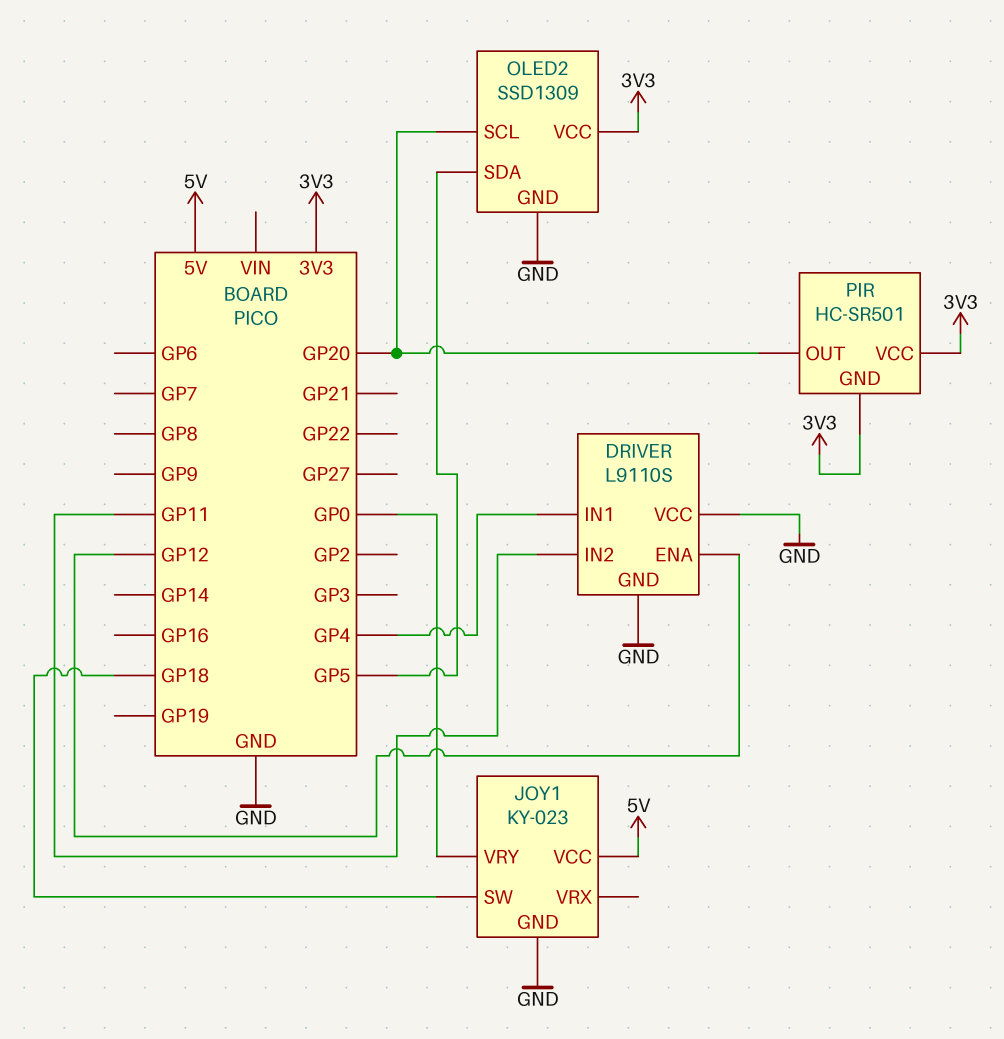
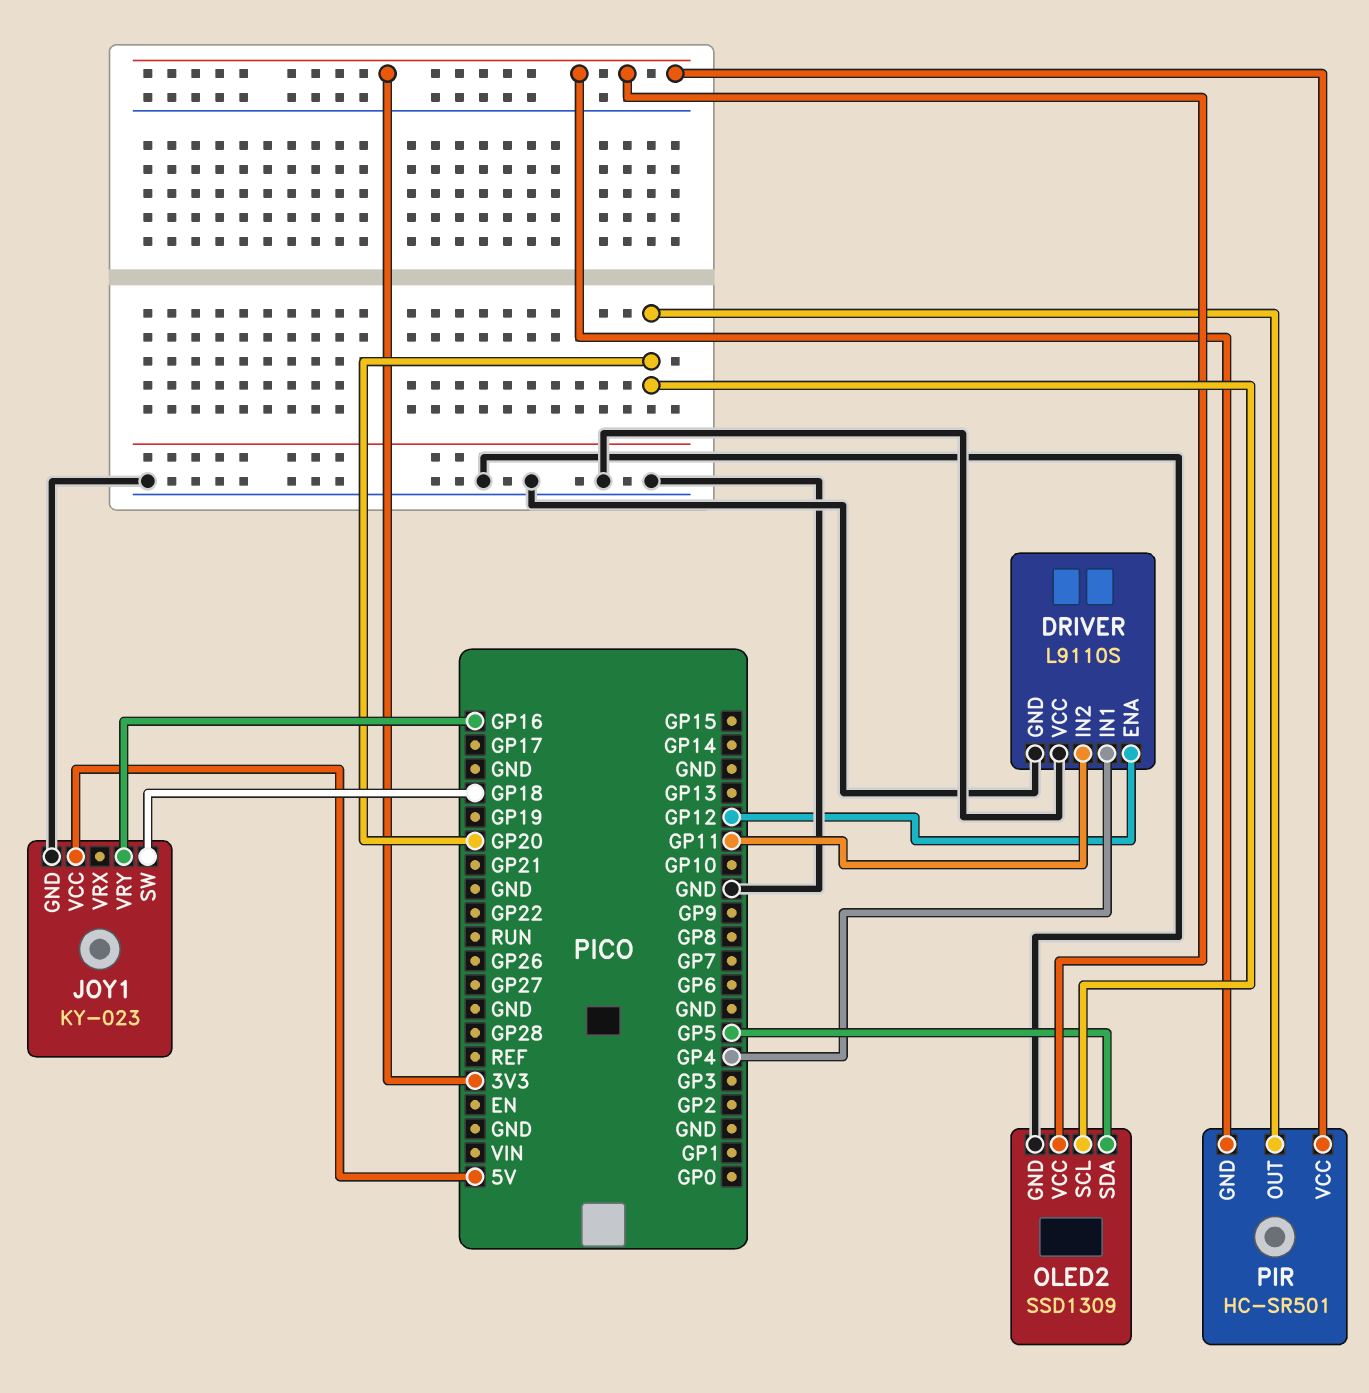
JOY1 pin VRY: GP0 -> GP16

